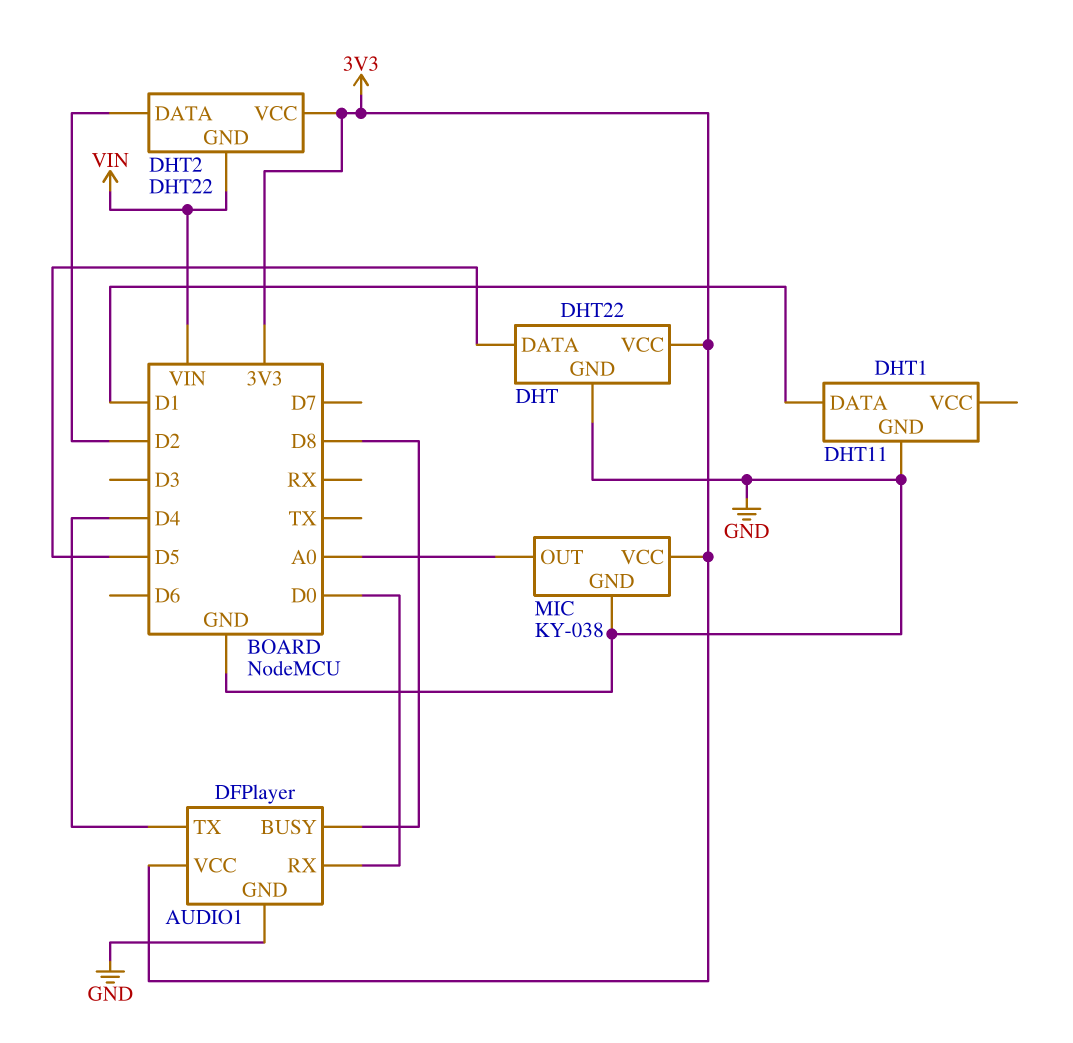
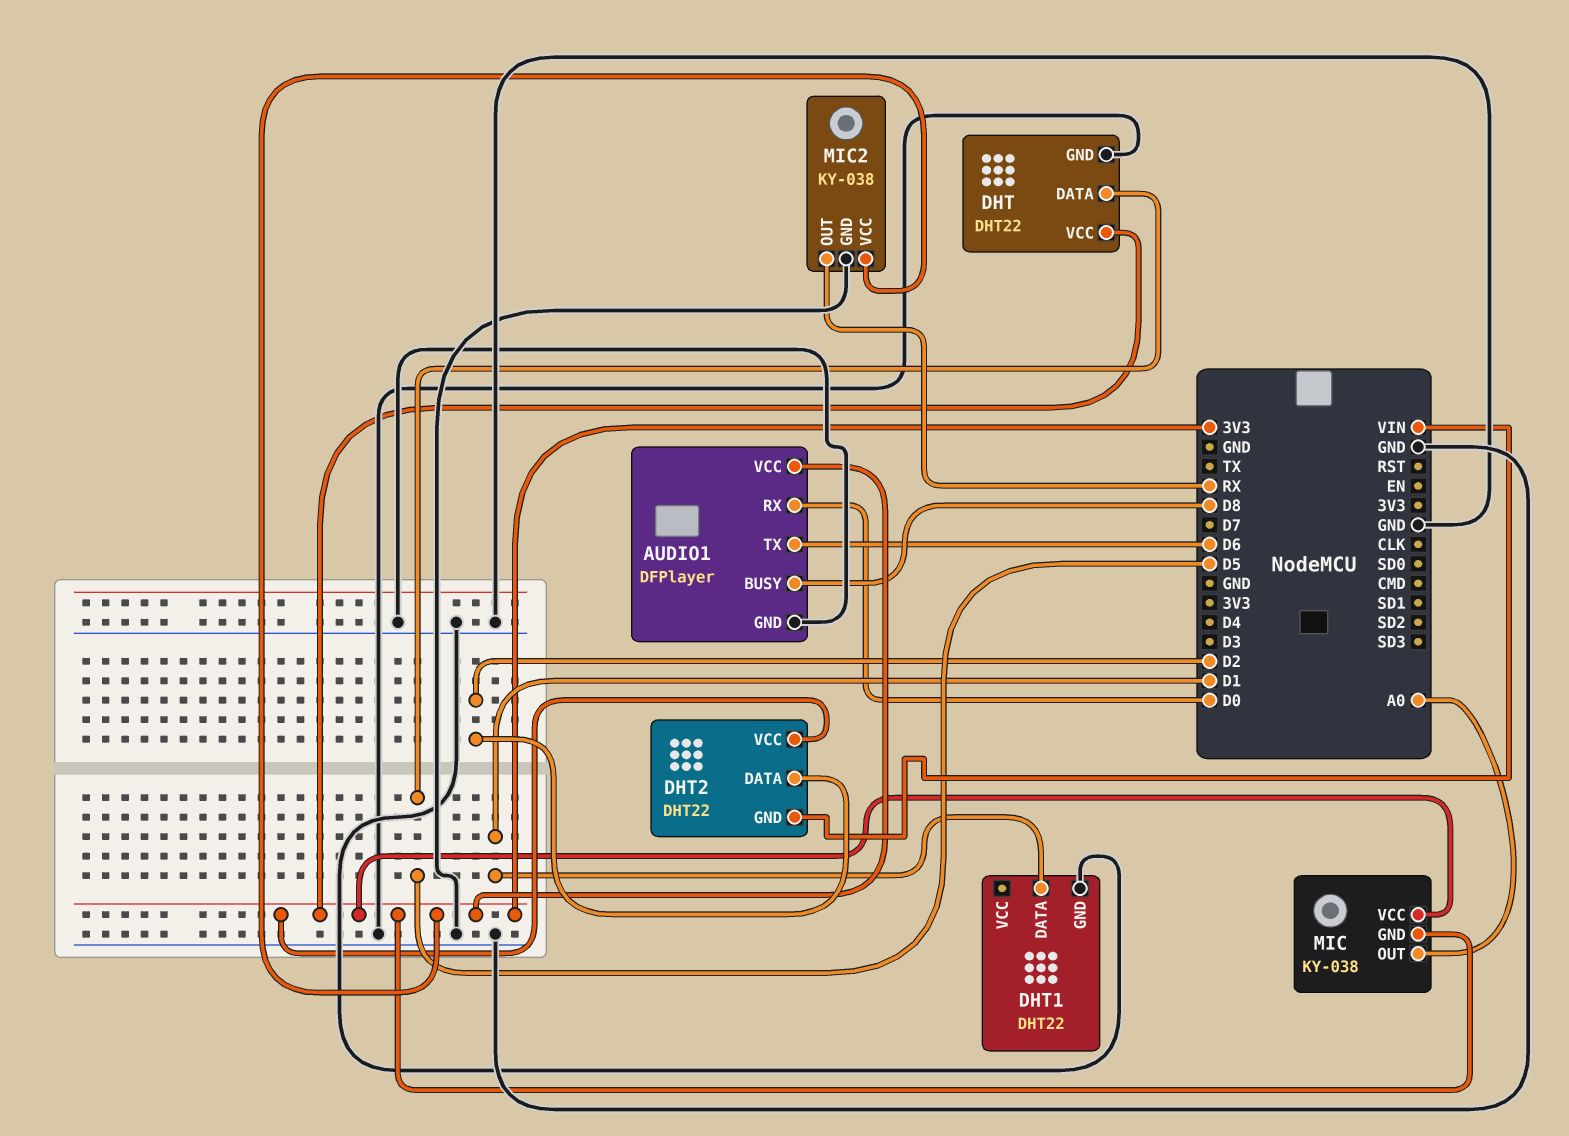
AUDIO1 pin TX: D4 -> D6
DHT1: DHT11 -> DHT22
MIC pin GND: GND -> 3V3
MIC2: none -> KY-038
MIC2 pin GND: none -> GND
MIC2 pin OUT: none -> RX
MIC2 pin VCC: none -> 3V3

